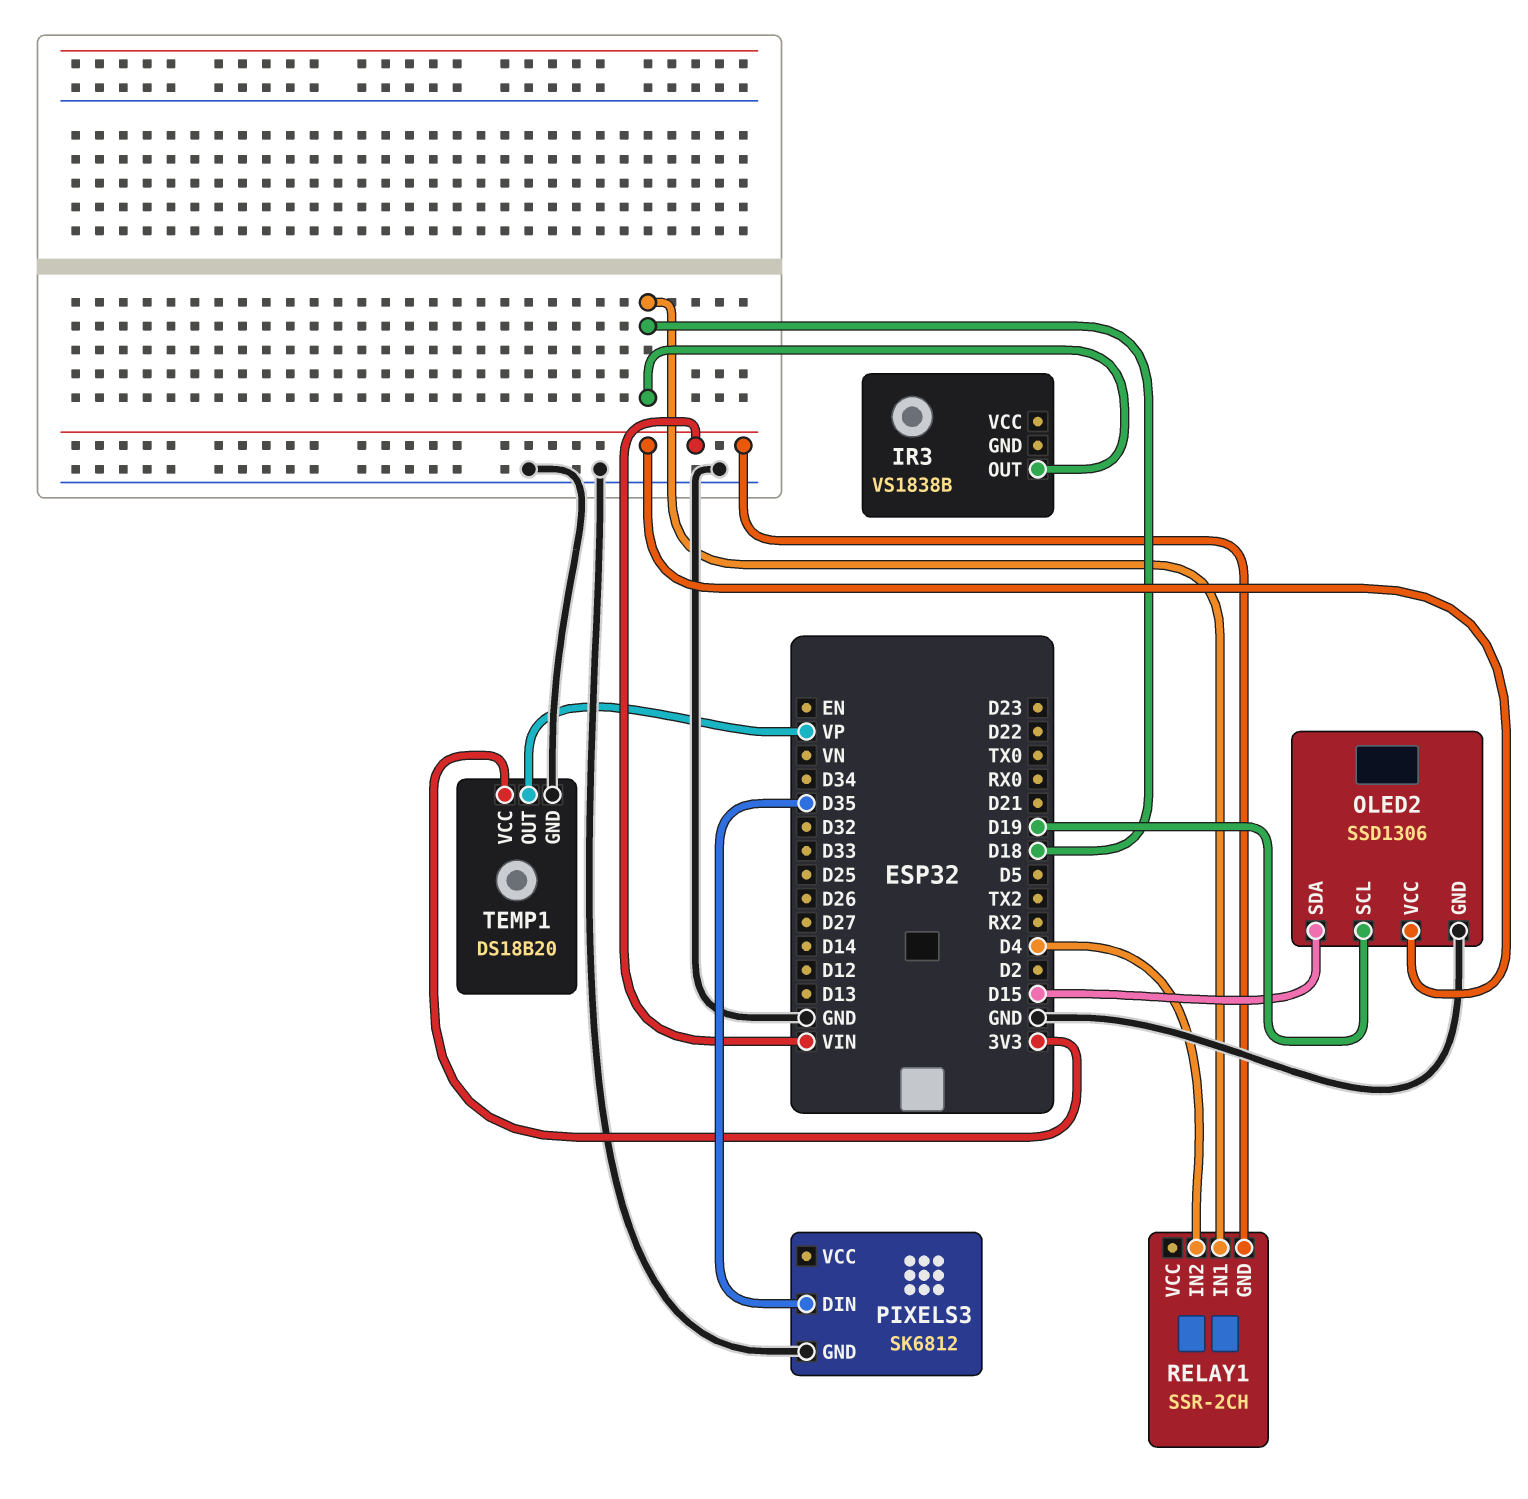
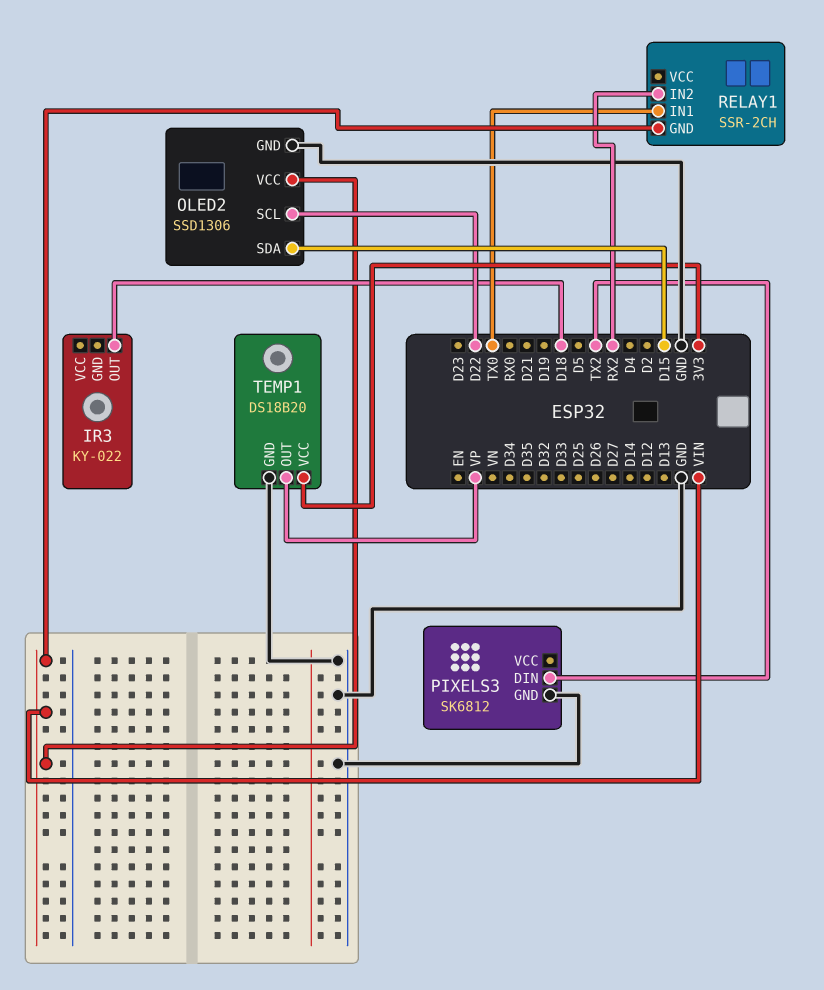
IR3: VS1838B -> KY-022
OLED2 pin SCL: D19 -> D22
PIXELS3 pin DIN: D35 -> TX2
RELAY1 pin IN1: D18 -> TX0
RELAY1 pin IN2: D4 -> RX2

